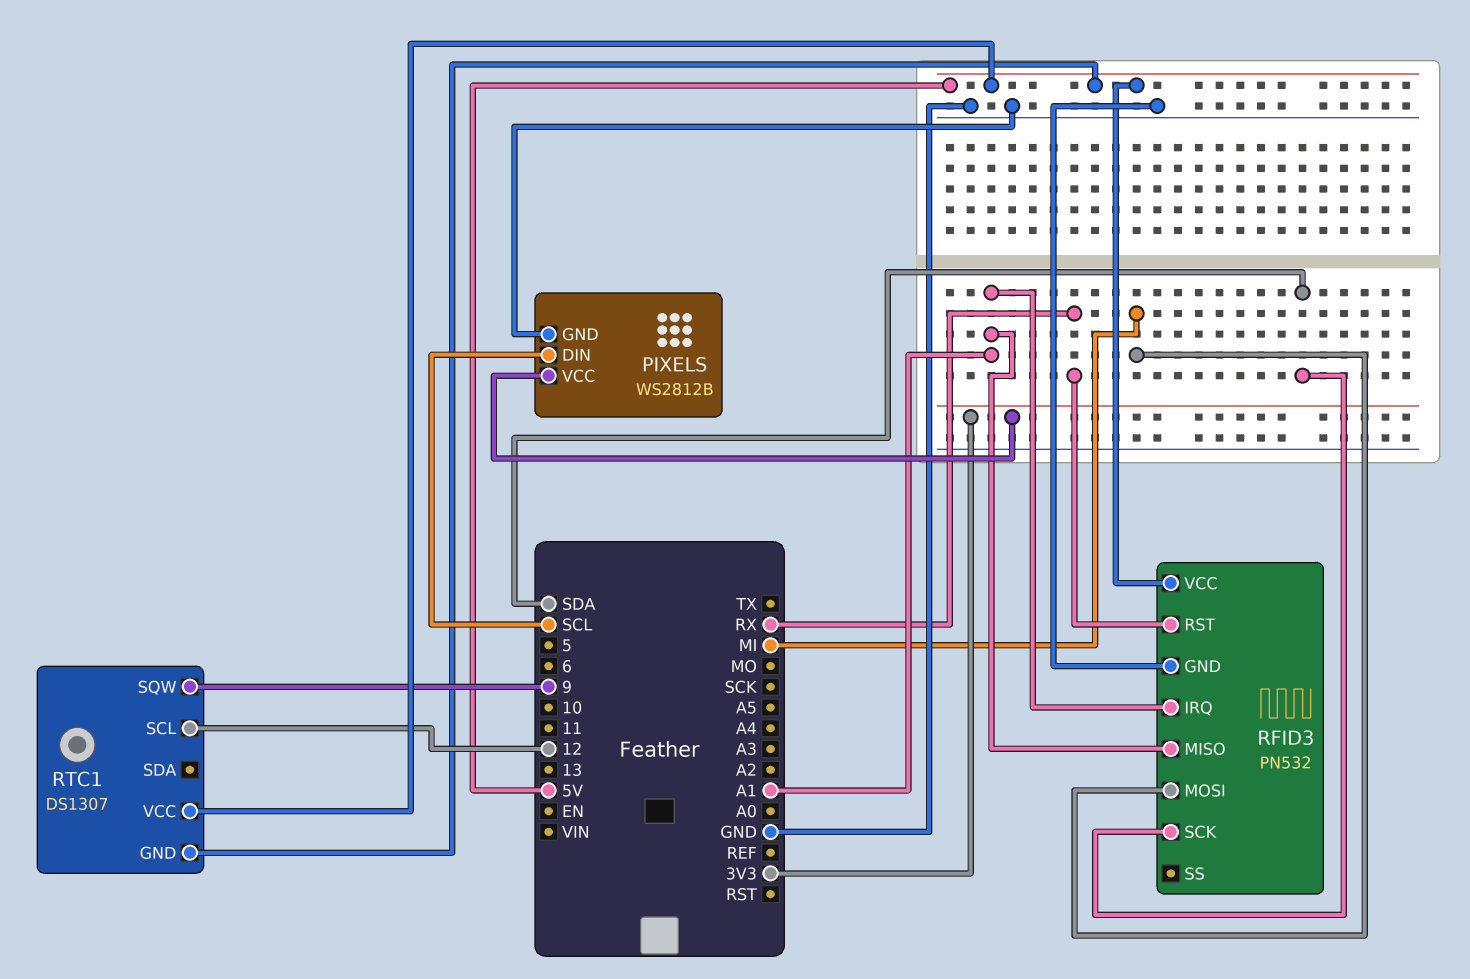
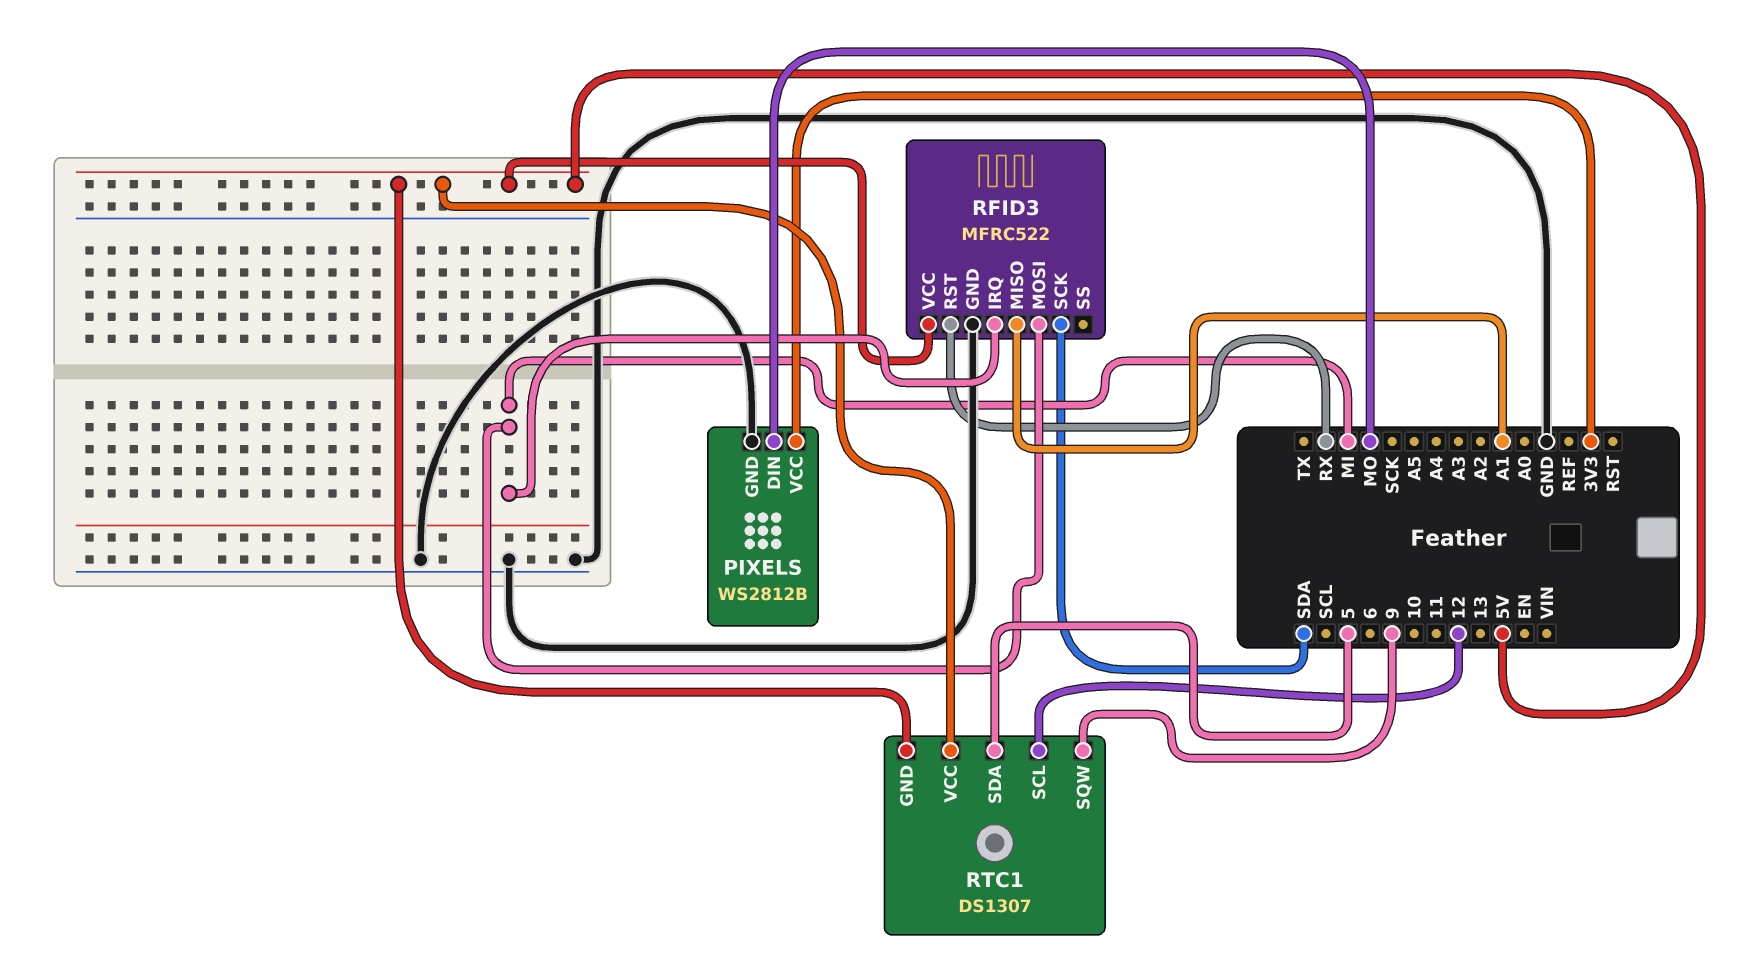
PIXELS pin DIN: SCL -> MO
RFID3: PN532 -> MFRC522
RFID3 pin IRQ: A1 -> MI
RTC1 pin SDA: none -> 5

